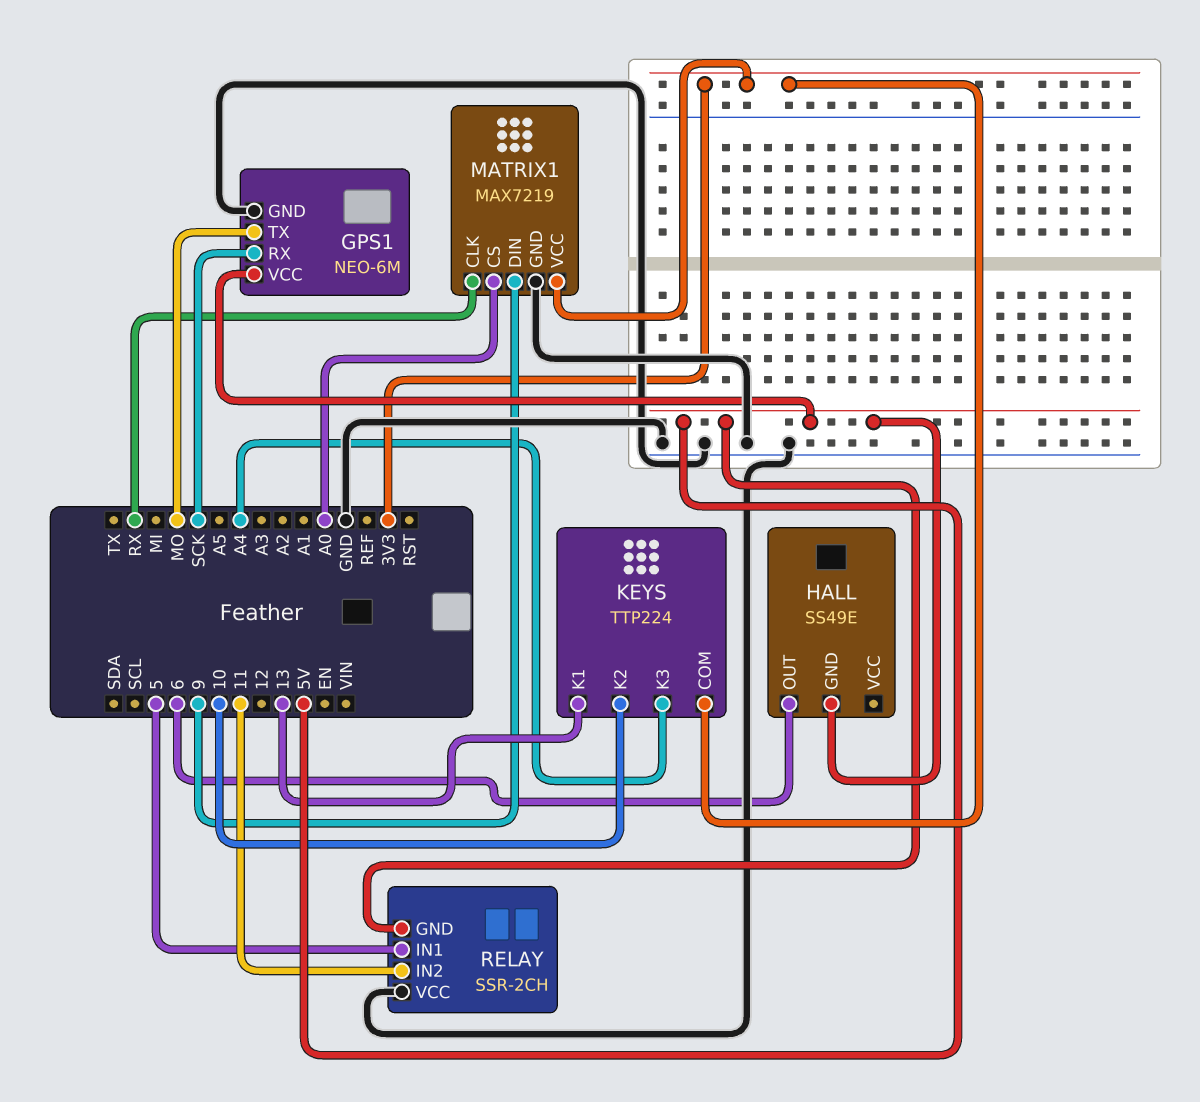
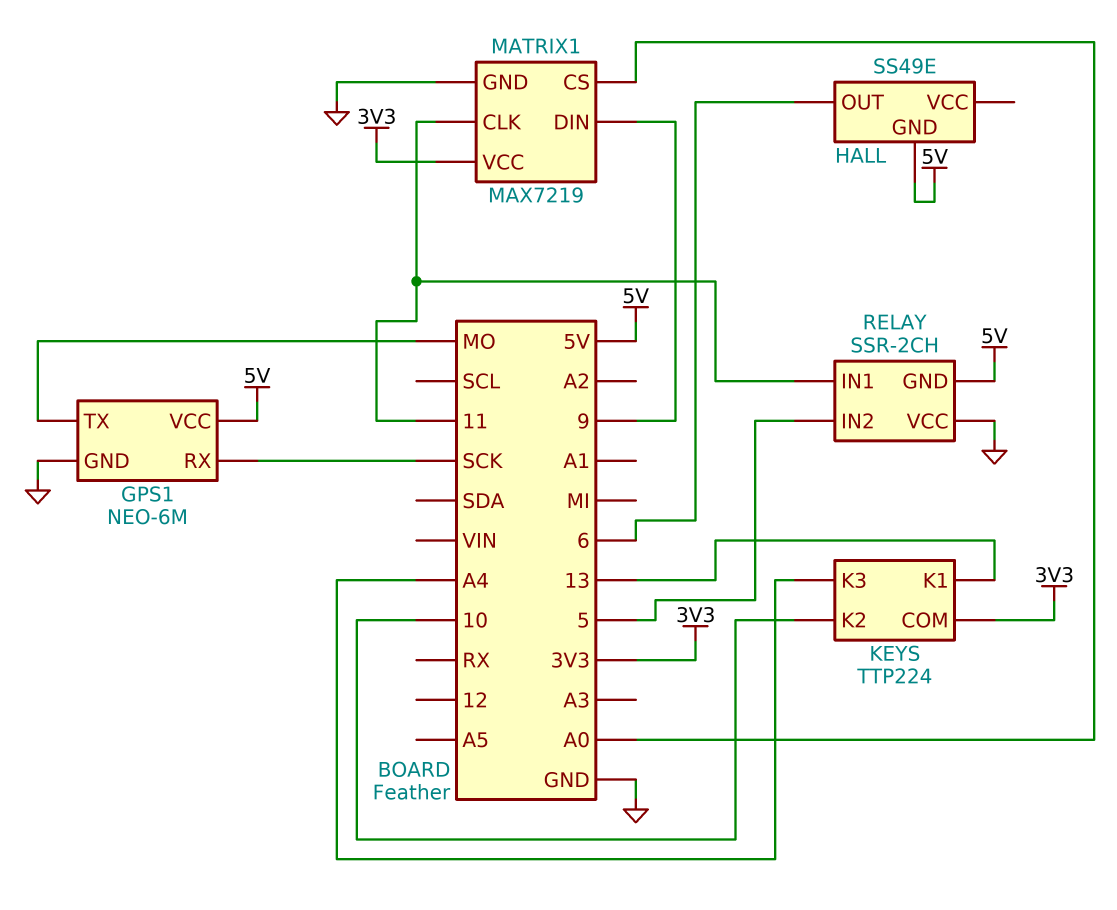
MATRIX1 pin CLK: RX -> 11
RELAY pin IN1: 5 -> 11
RELAY pin IN2: 11 -> 5

